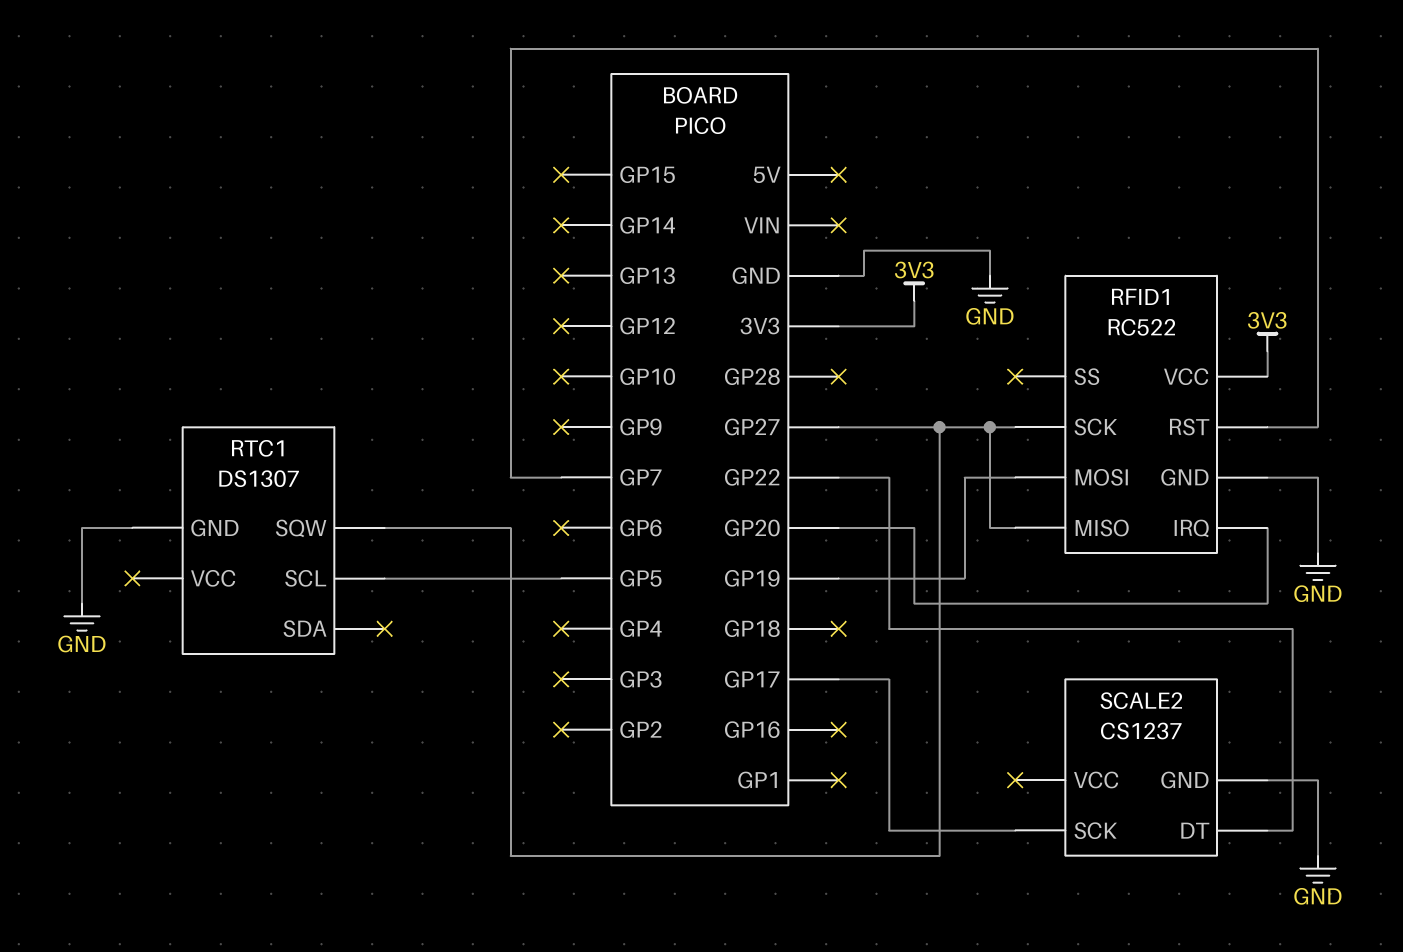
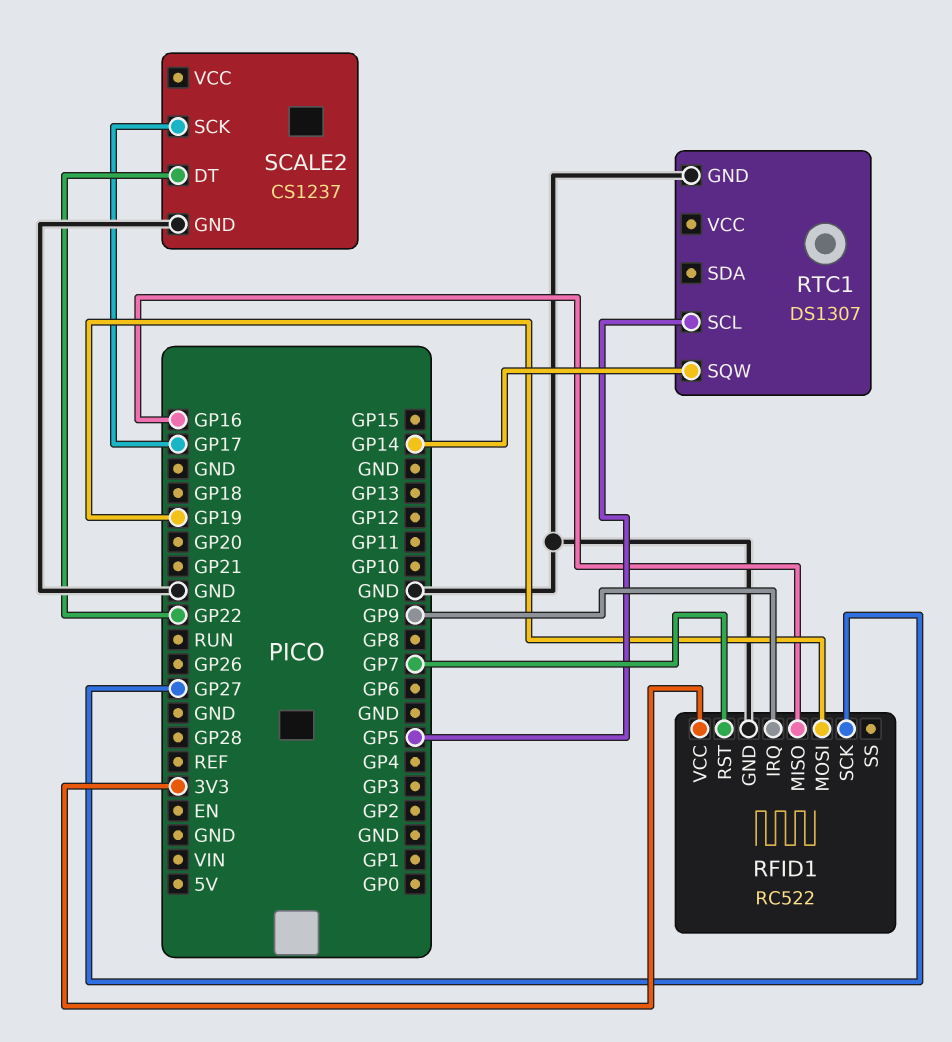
RFID1 pin IRQ: GP20 -> GP9
RFID1 pin MISO: GP27 -> GP16
RTC1 pin SQW: GP27 -> GP14

